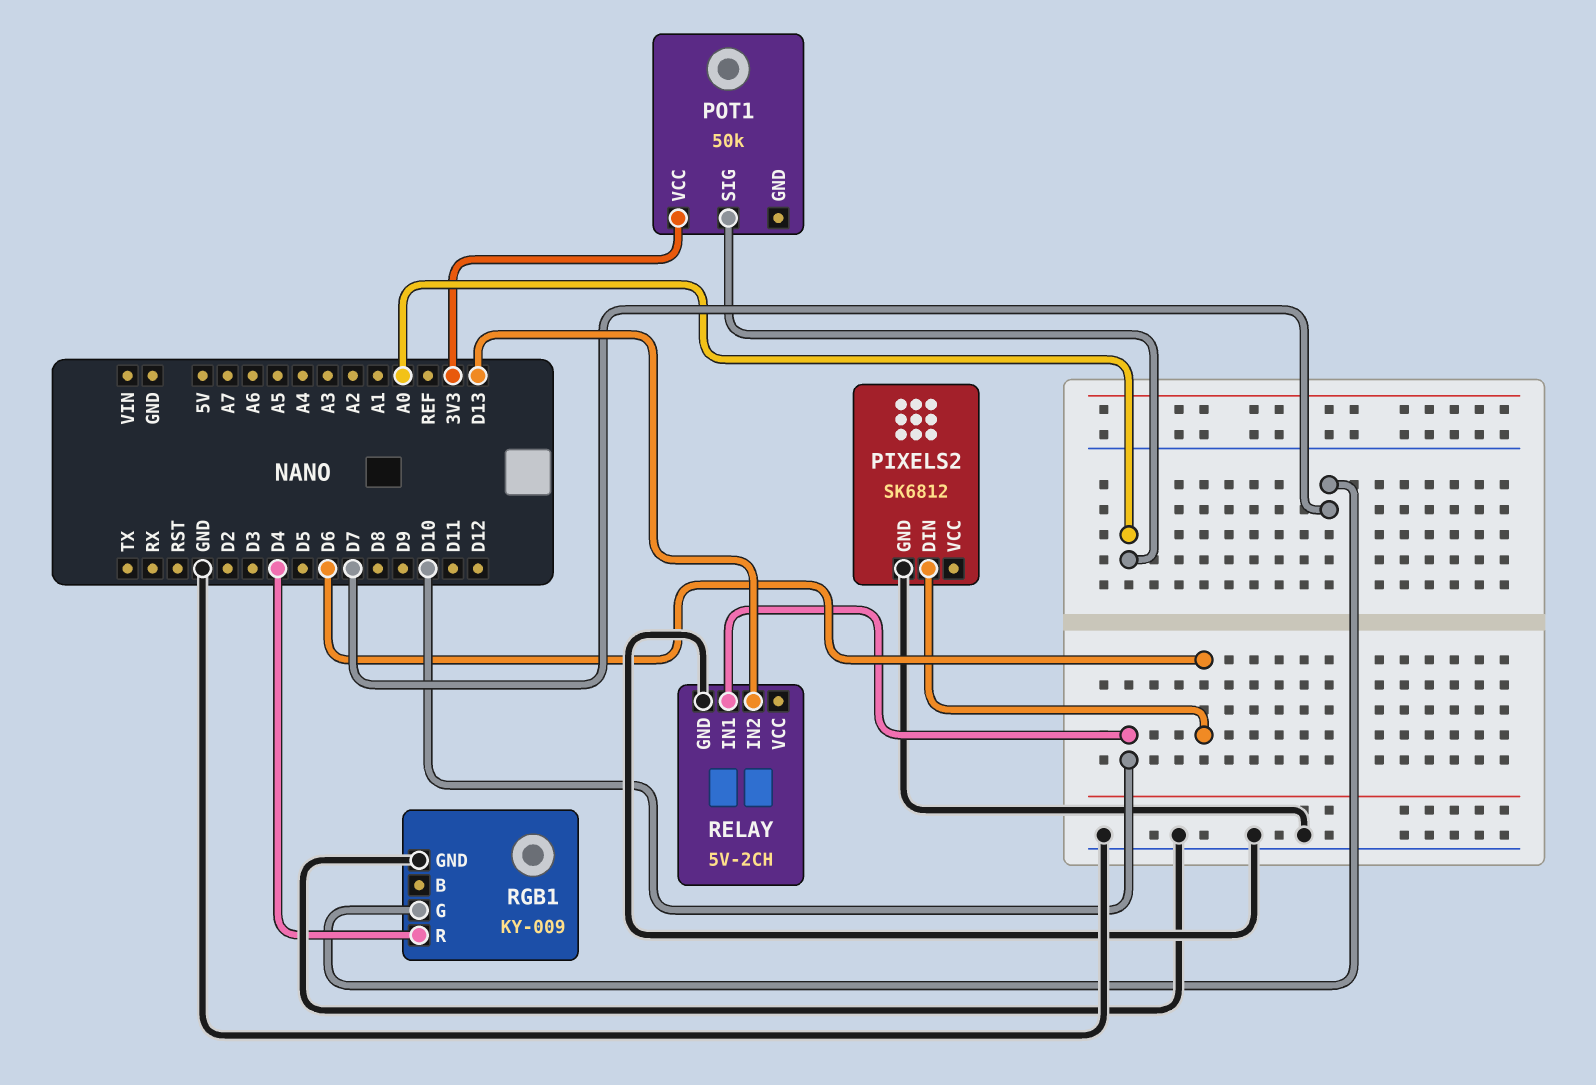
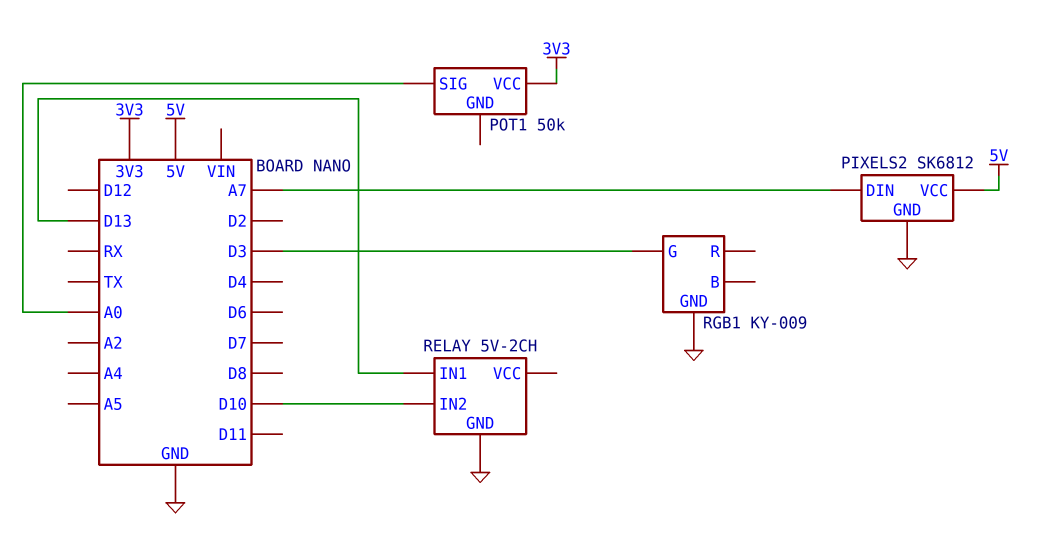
PIXELS2 pin DIN: D6 -> A7
PIXELS2 pin VCC: none -> 5V
RELAY pin IN1: D10 -> D13
RELAY pin IN2: D13 -> D10
RGB1 pin G: D7 -> D3
RGB1 pin R: D4 -> none

